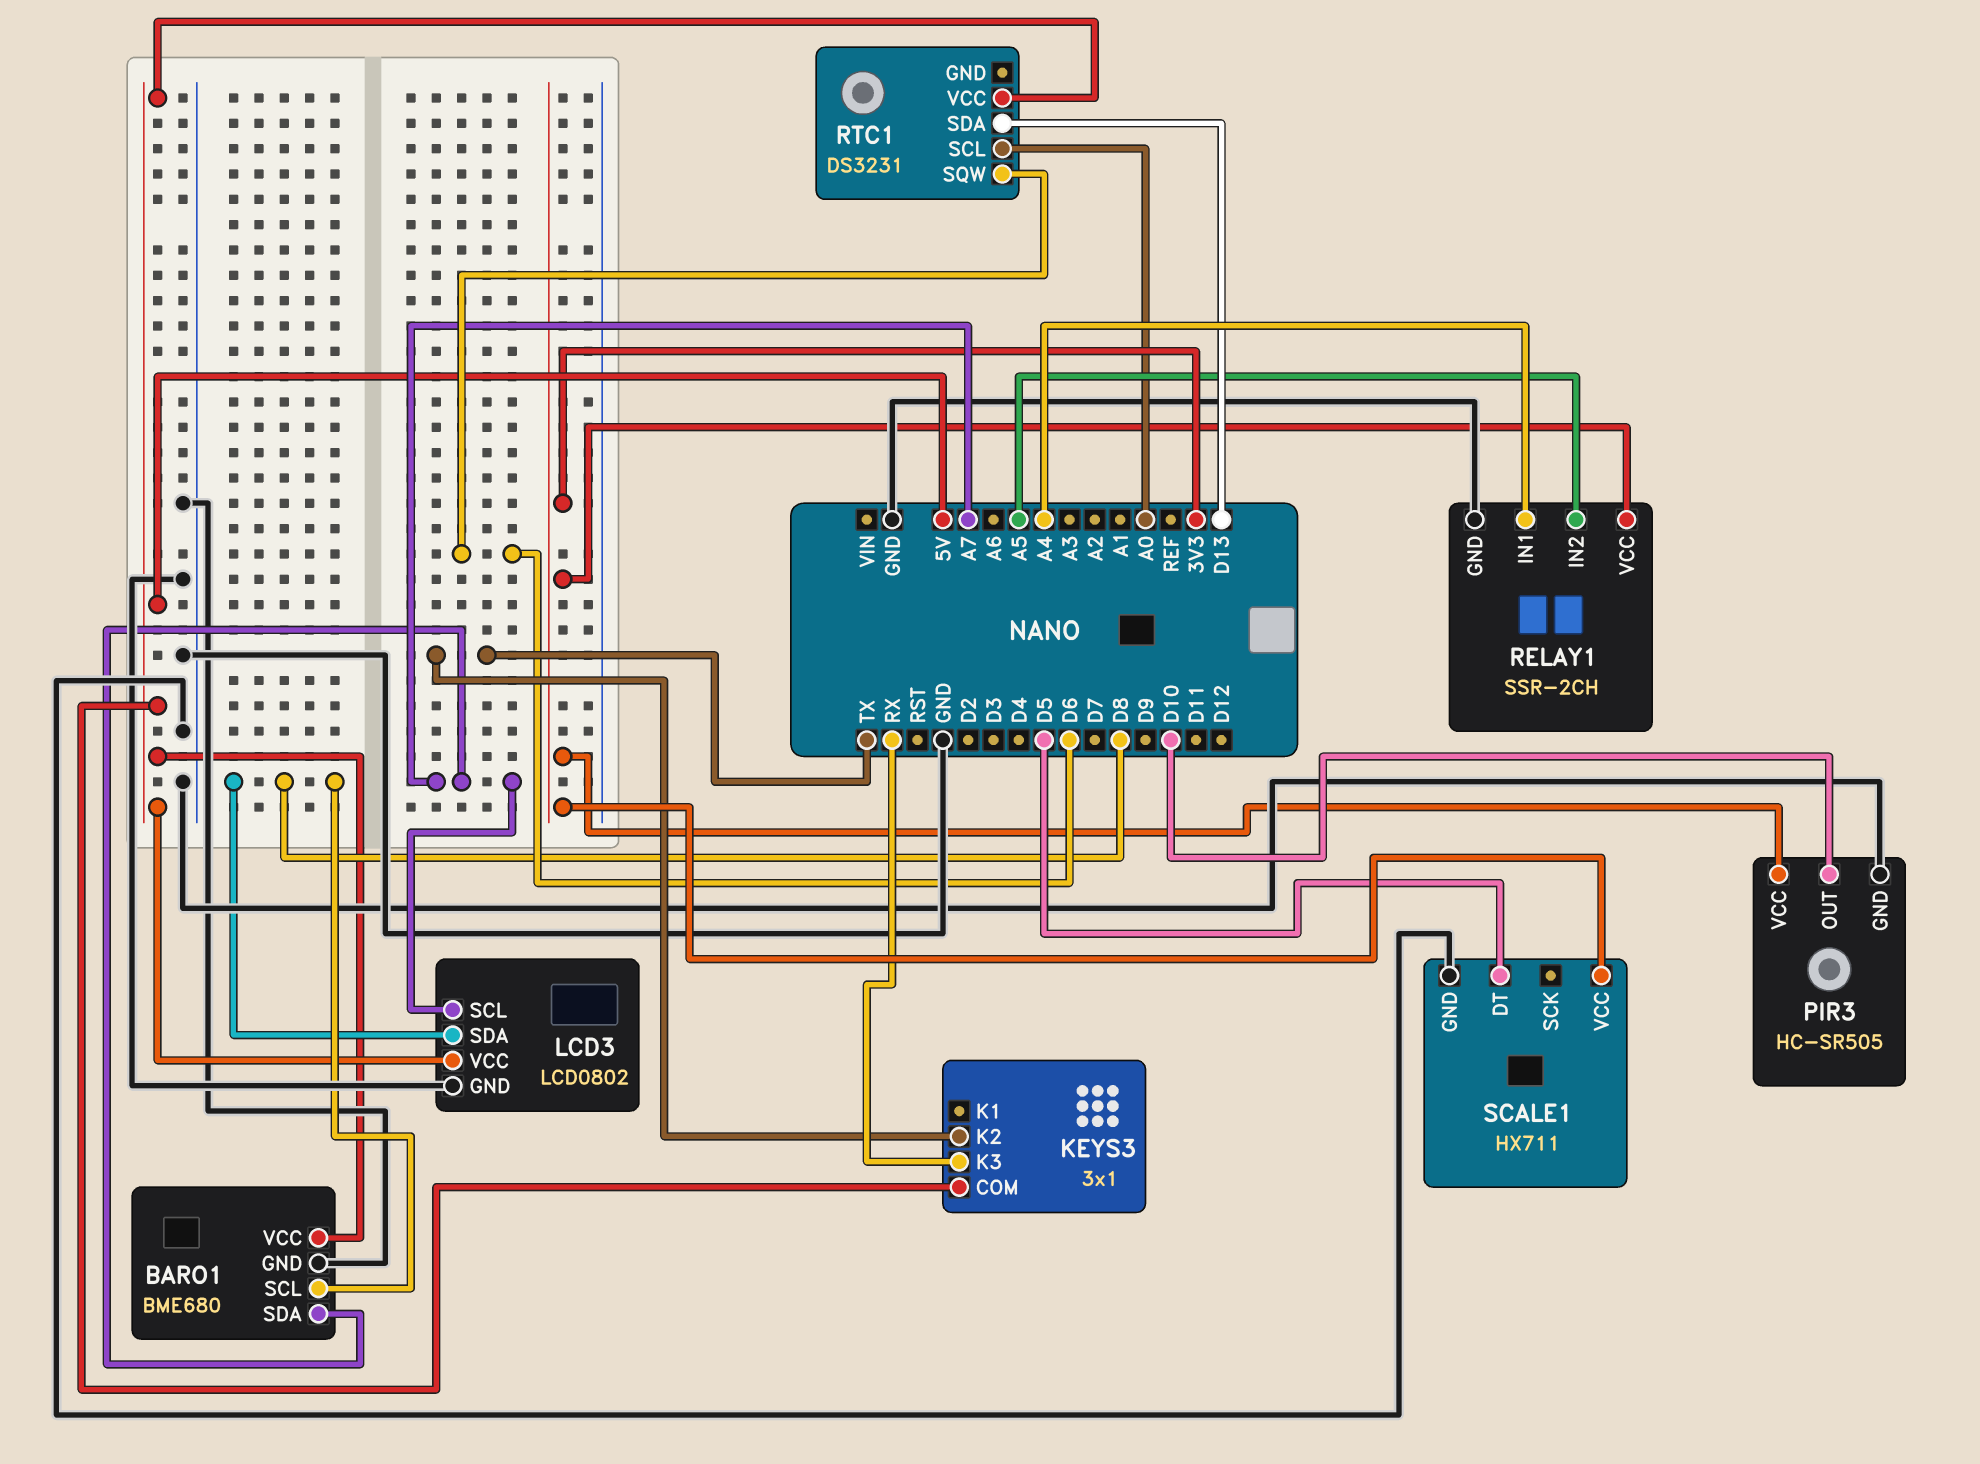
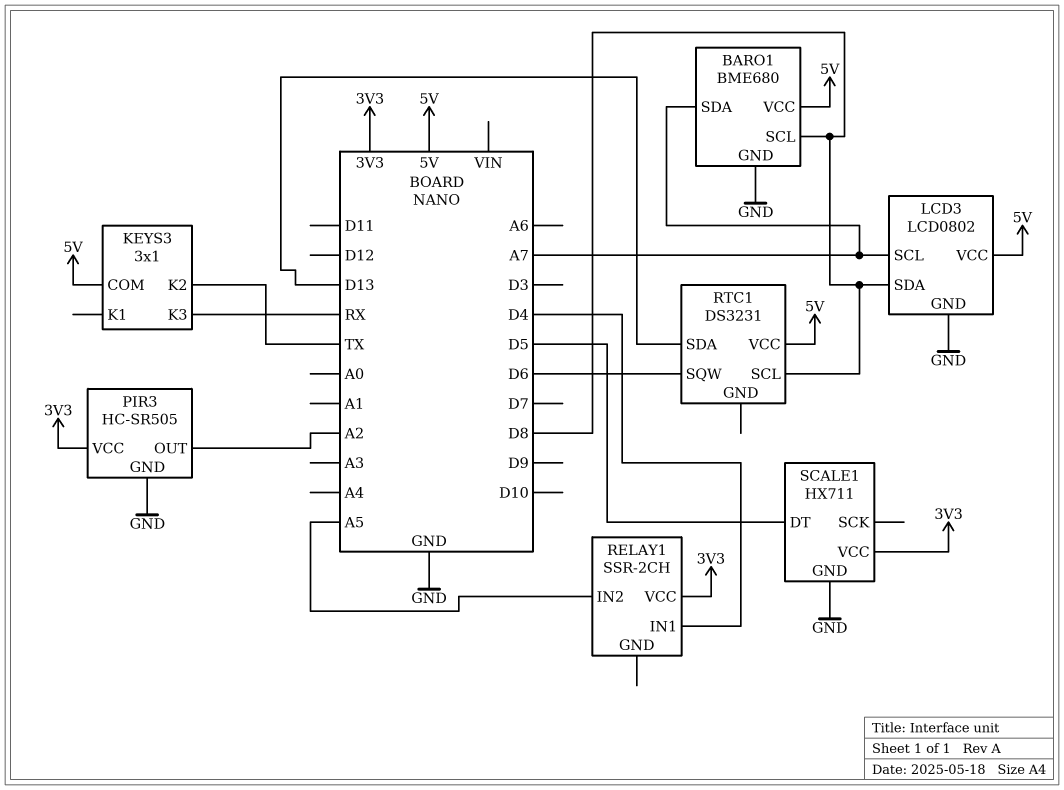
PIR3 pin OUT: D10 -> A2
RELAY1 pin GND: GND -> none
RELAY1 pin IN1: A4 -> D4
RTC1 pin SCL: A0 -> D8

